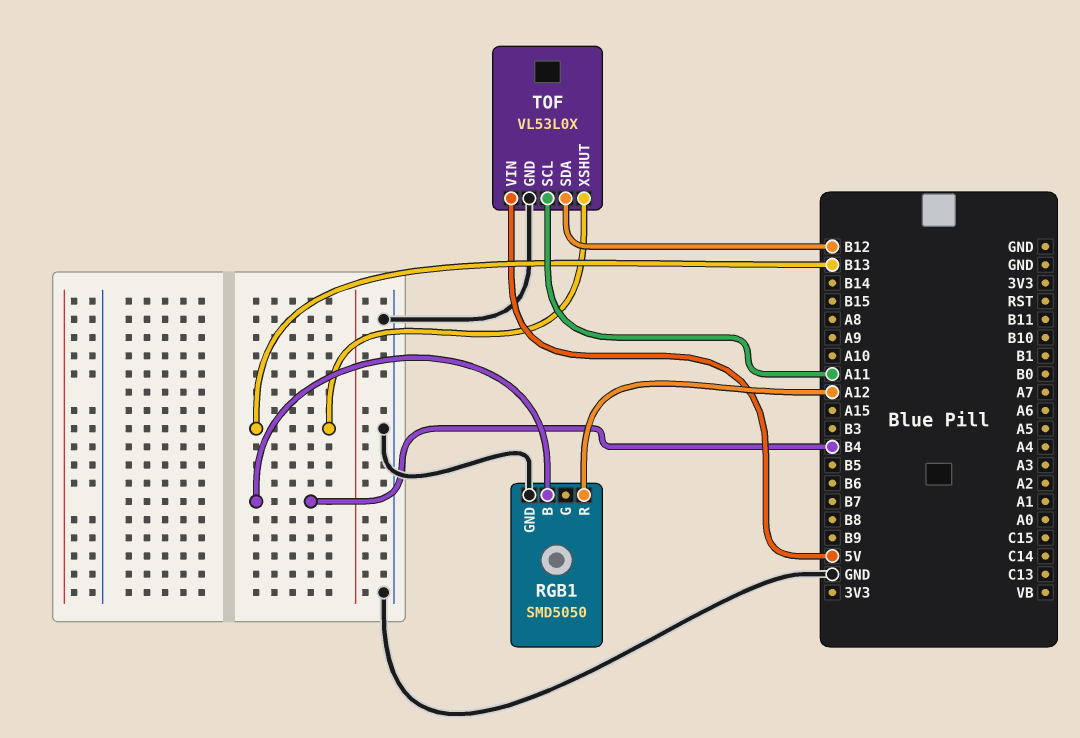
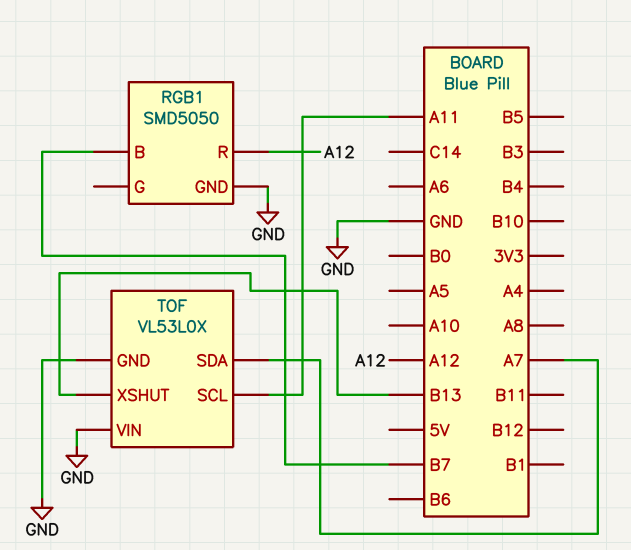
RGB1 pin B: B4 -> B7
TOF pin SDA: B12 -> A7
TOF pin VIN: 5V -> GND

